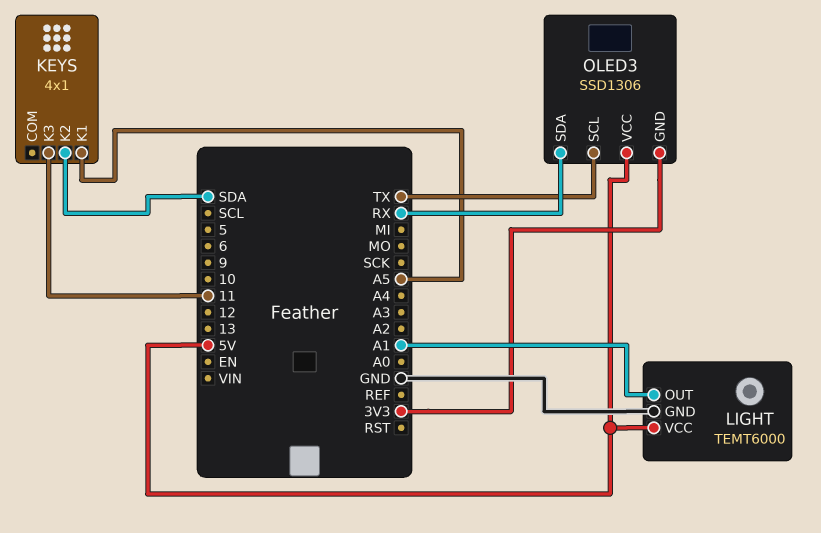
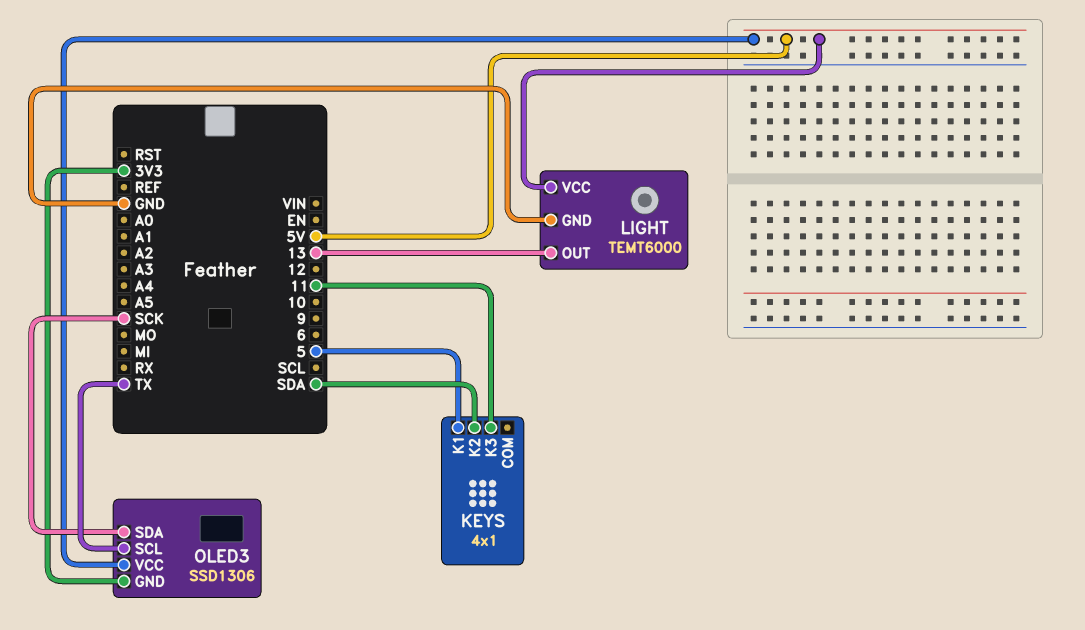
KEYS pin K1: A5 -> 5
LIGHT pin OUT: A1 -> 13
OLED3 pin SDA: RX -> SCK

